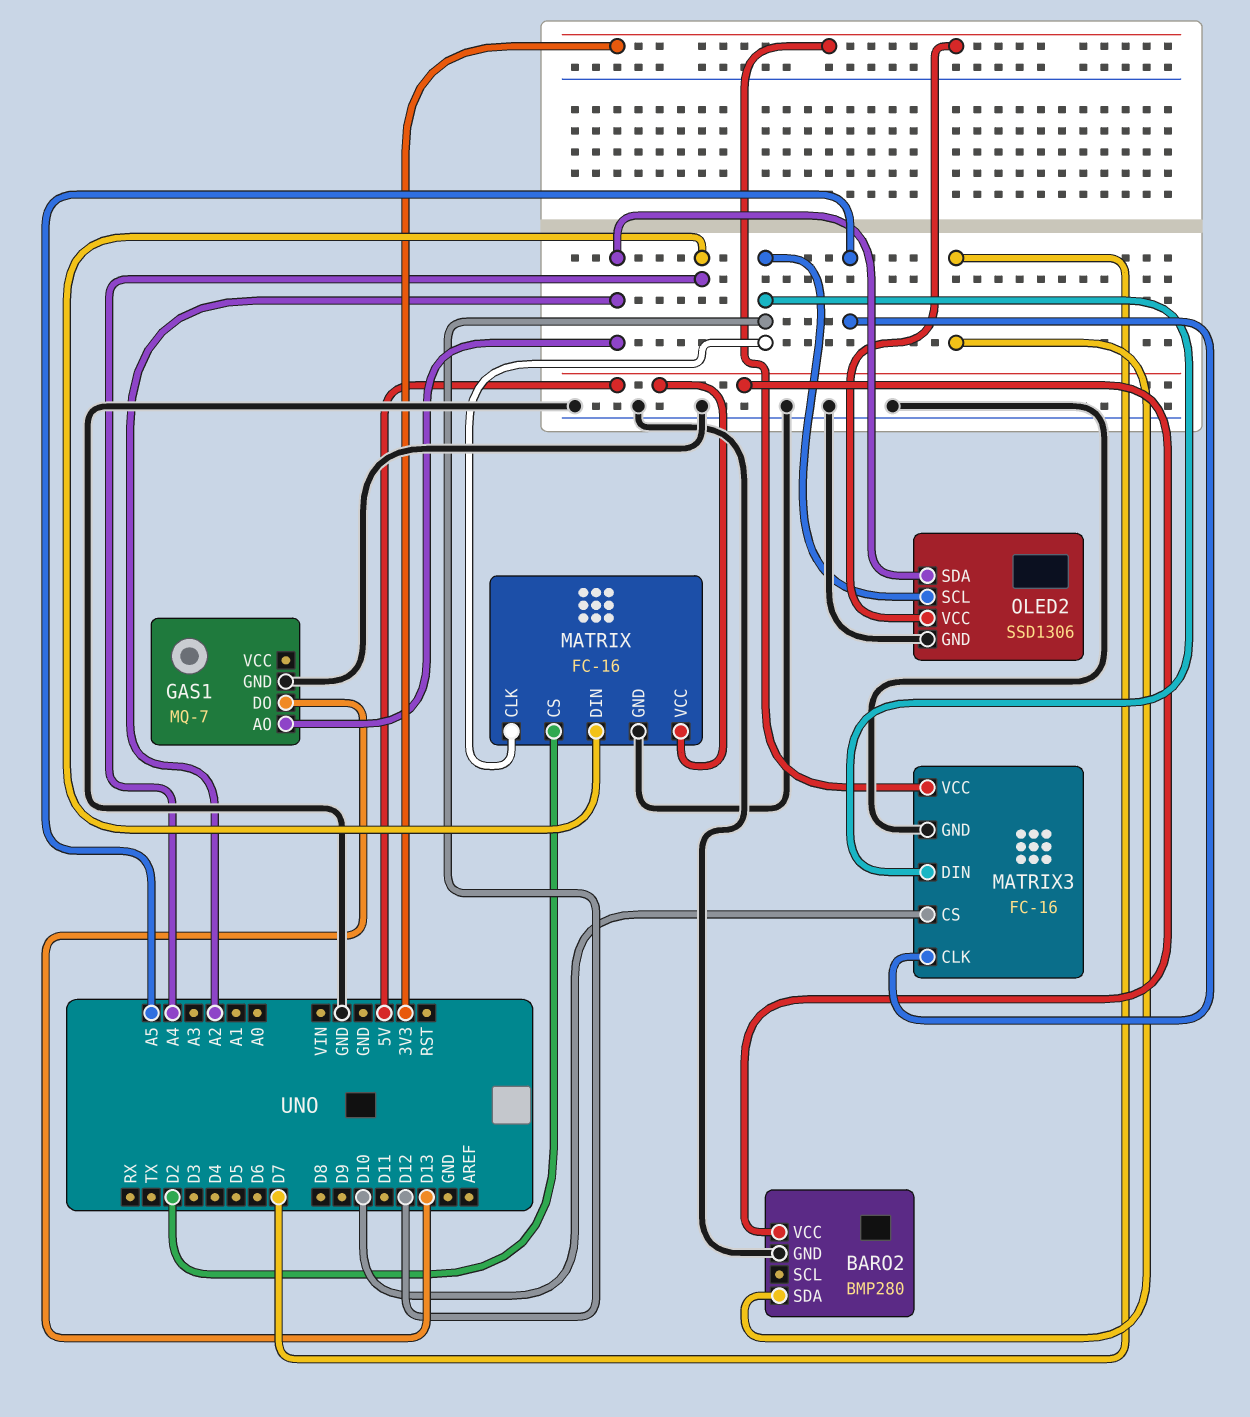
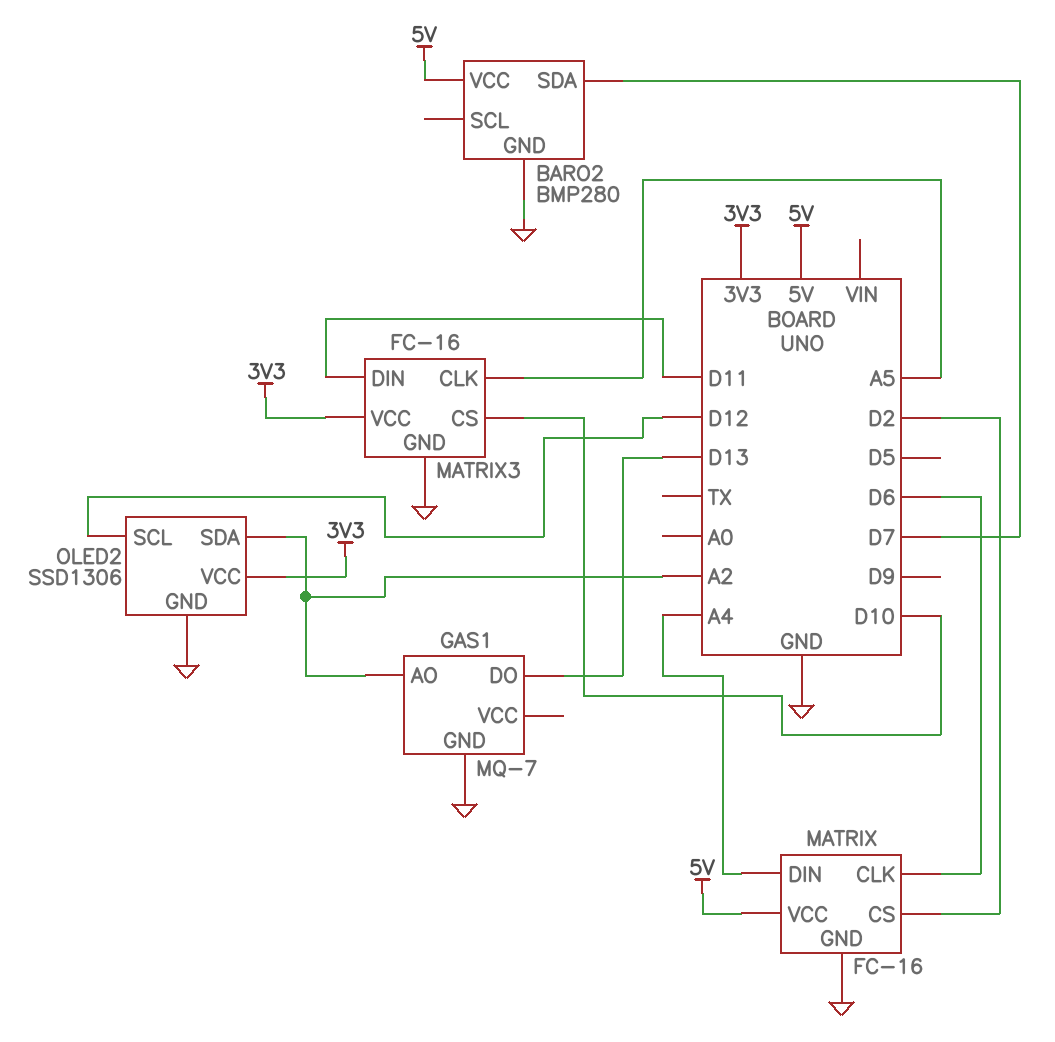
MATRIX pin CLK: D12 -> D6
MATRIX3 pin DIN: D12 -> D11

